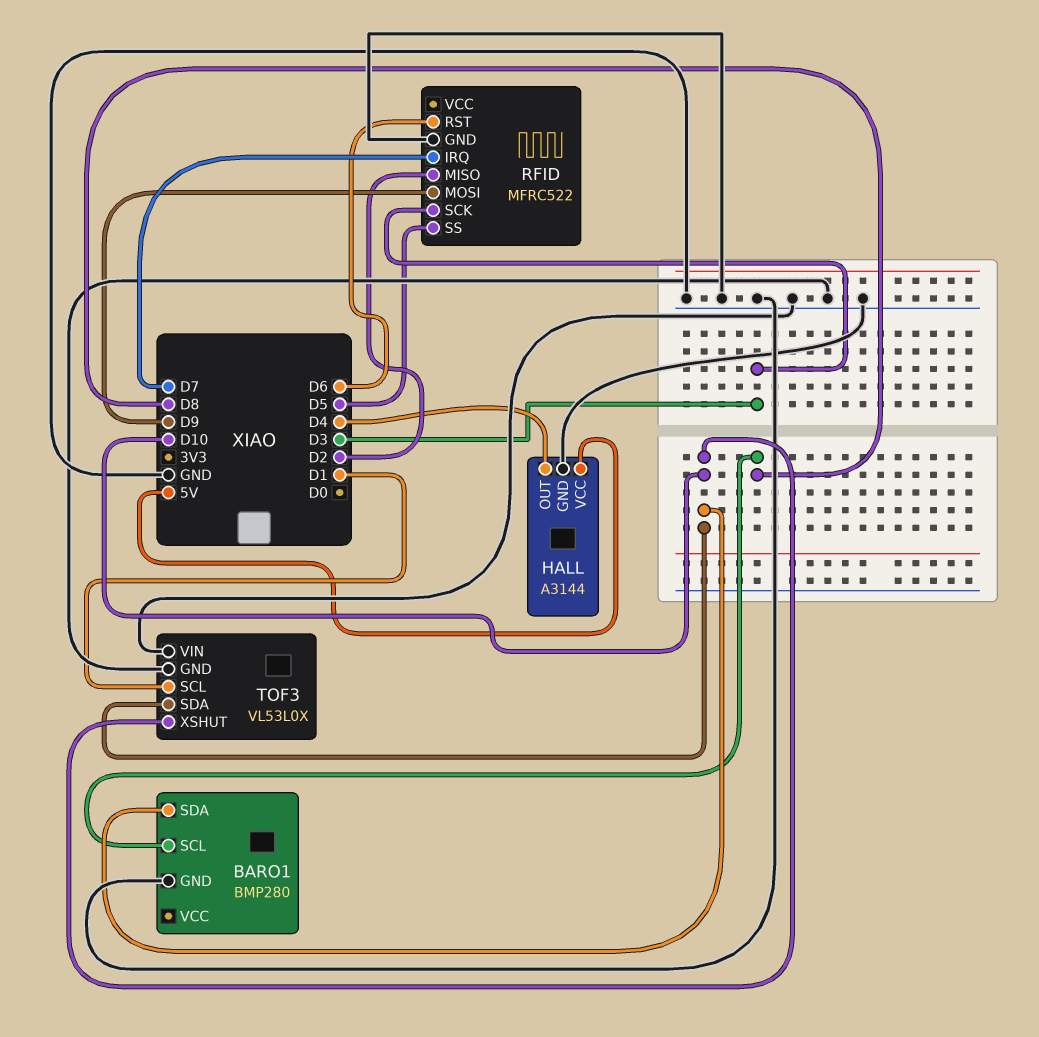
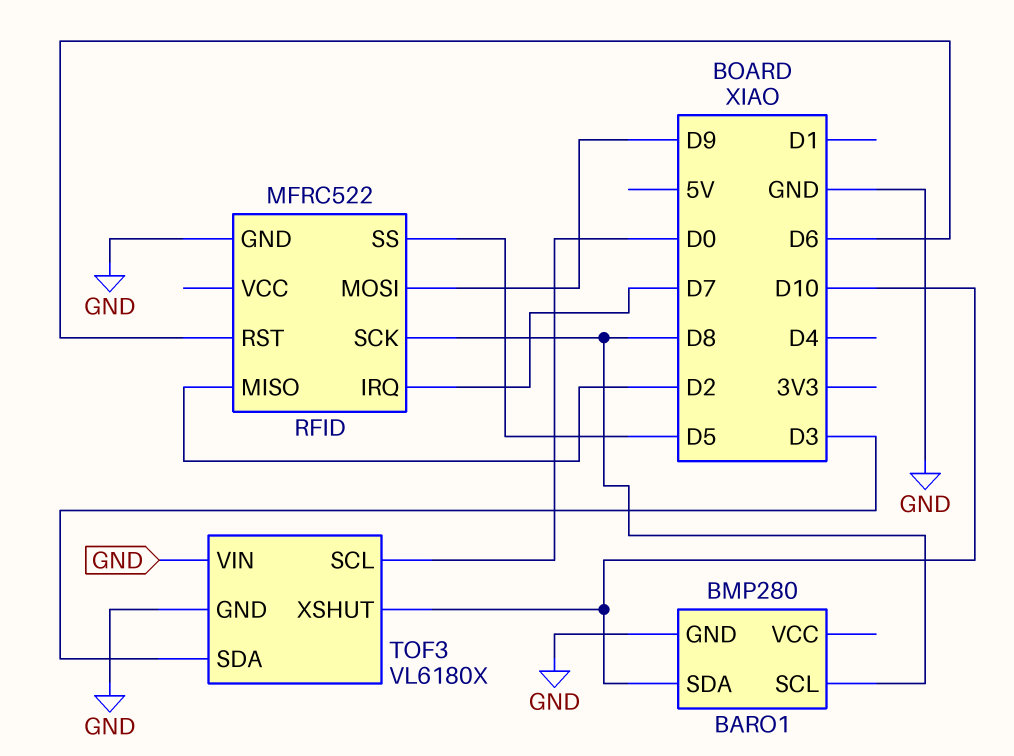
HALL: A3144 -> none
HALL pin GND: GND -> none
HALL pin OUT: D4 -> none
HALL pin VCC: 5V -> none
RFID pin SCK: D3 -> D8
TOF3: VL53L0X -> VL6180X
TOF3 pin SCL: D1 -> D0
TOF3 pin SDA: D10 -> D3

